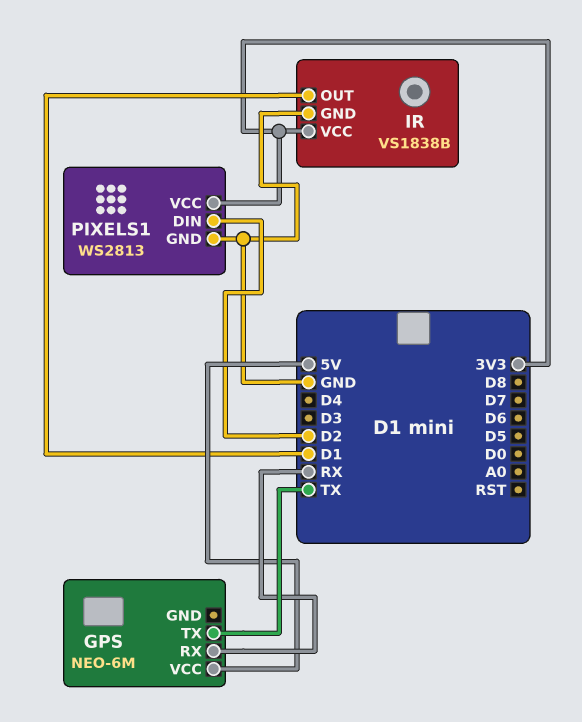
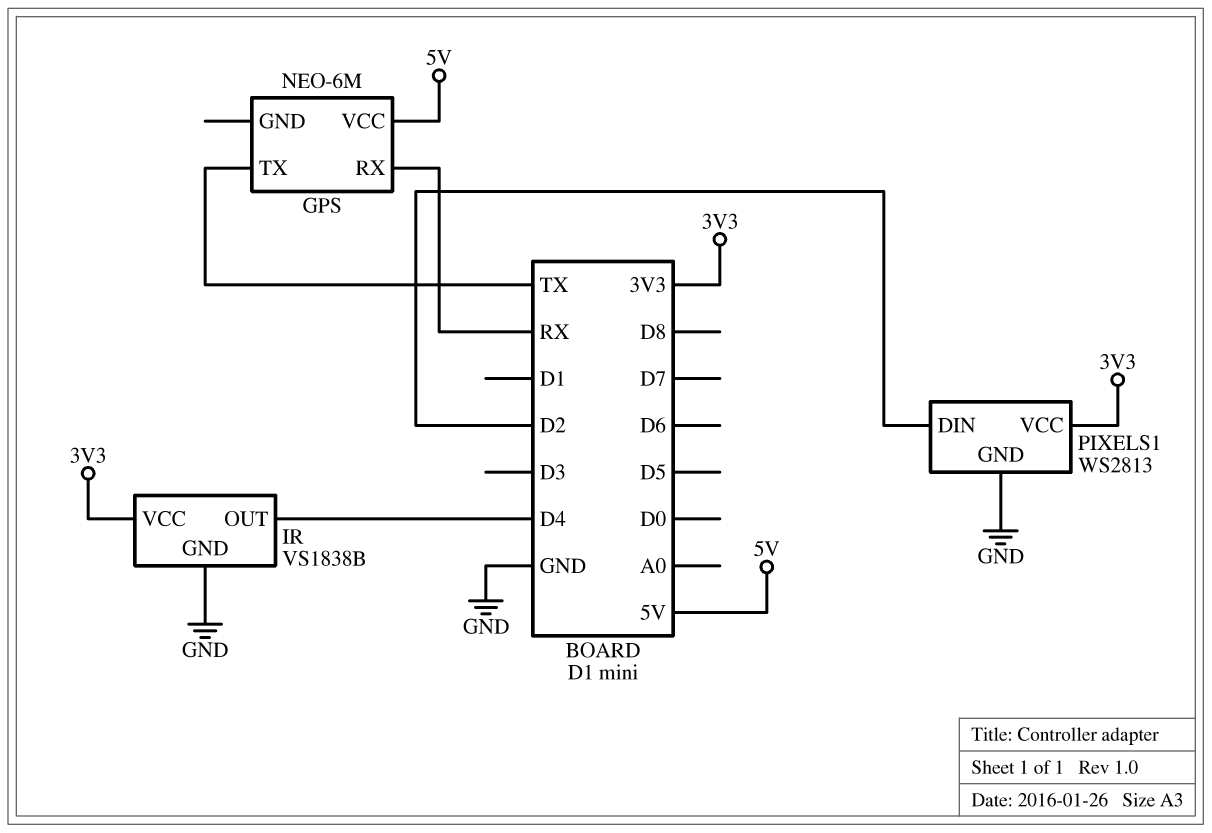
IR pin OUT: D1 -> D4

